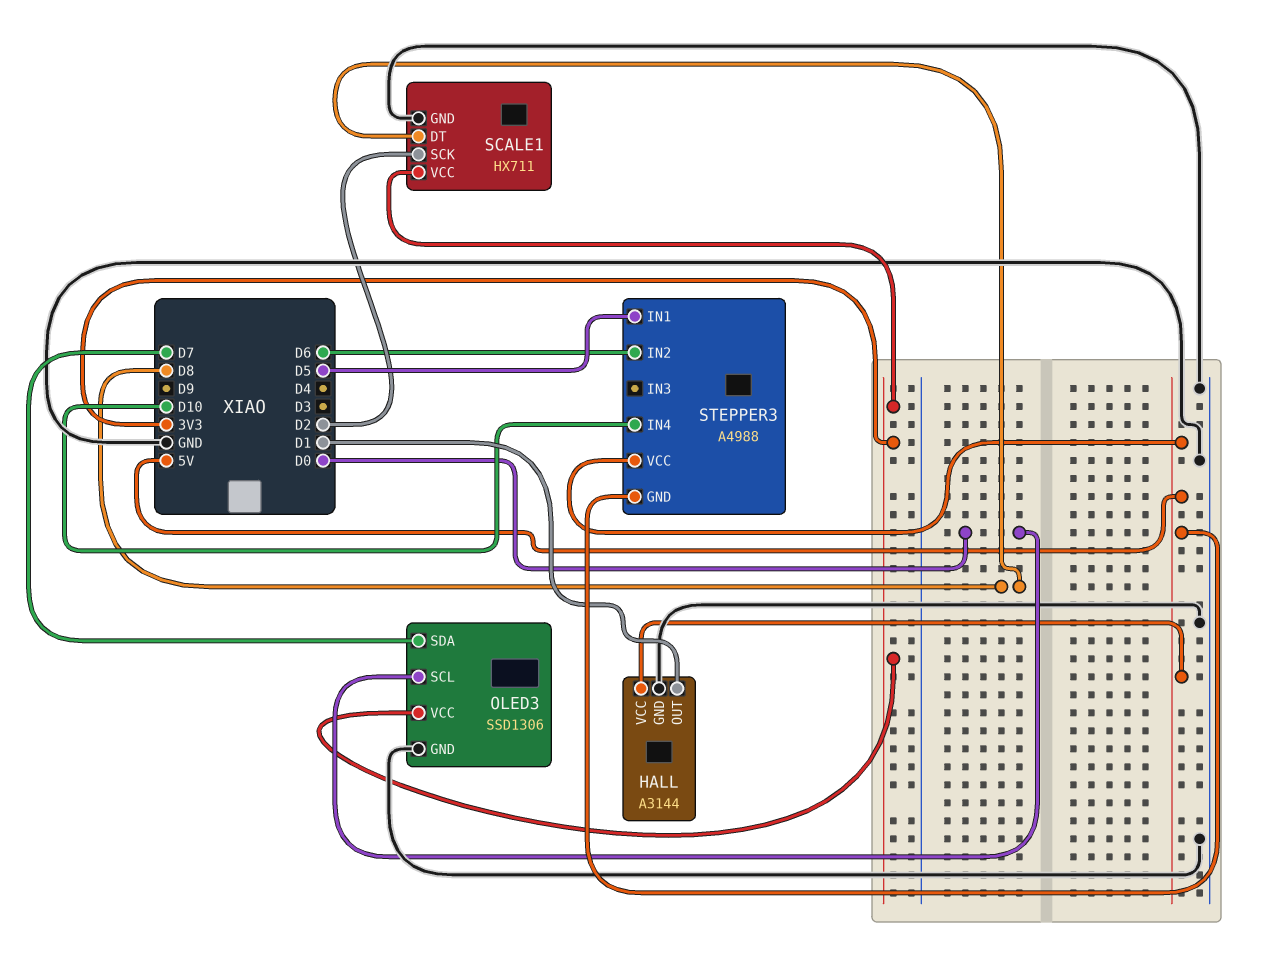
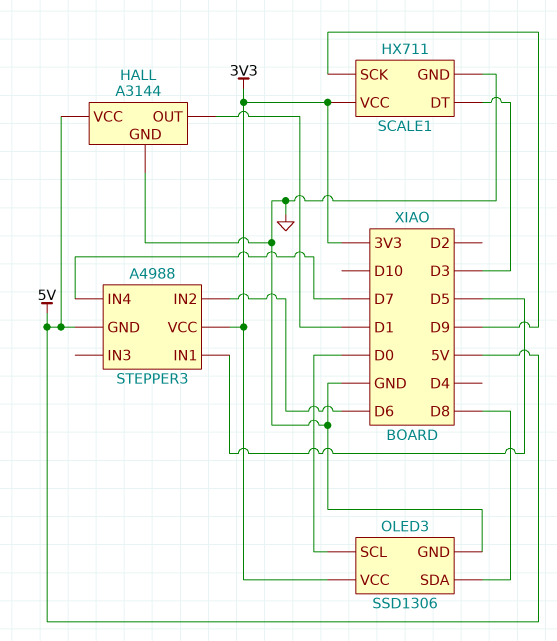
OLED3 pin SDA: D7 -> D8
SCALE1 pin DT: D8 -> D3
SCALE1 pin SCK: D2 -> D9
STEPPER3 pin IN4: D10 -> D7
STEPPER3 pin VCC: 5V -> 3V3

